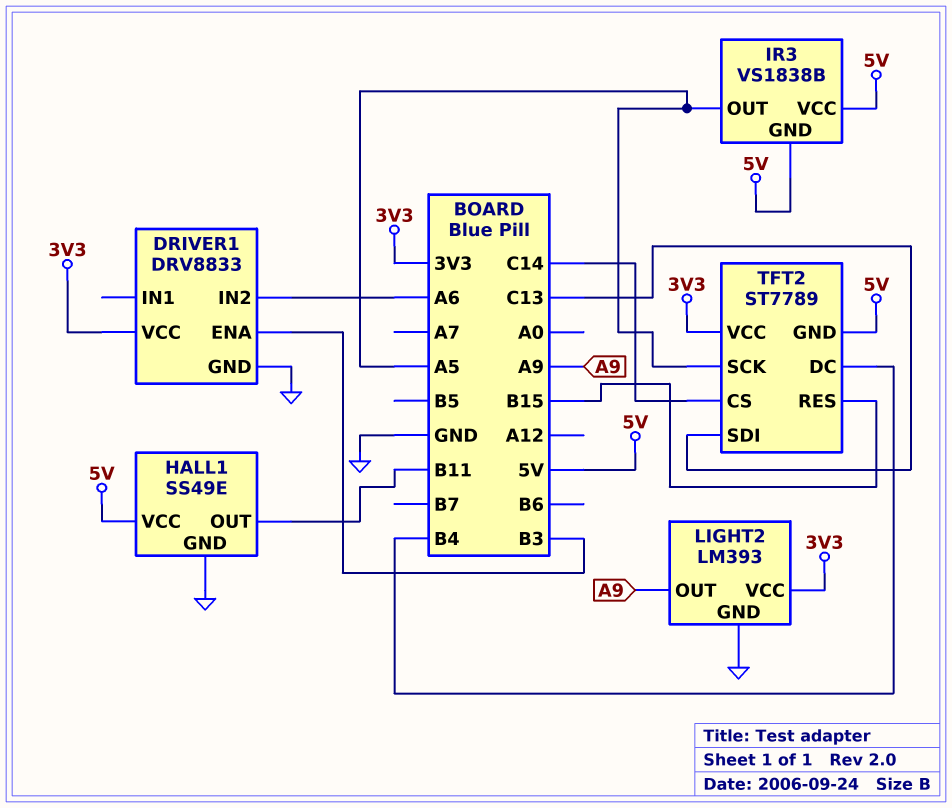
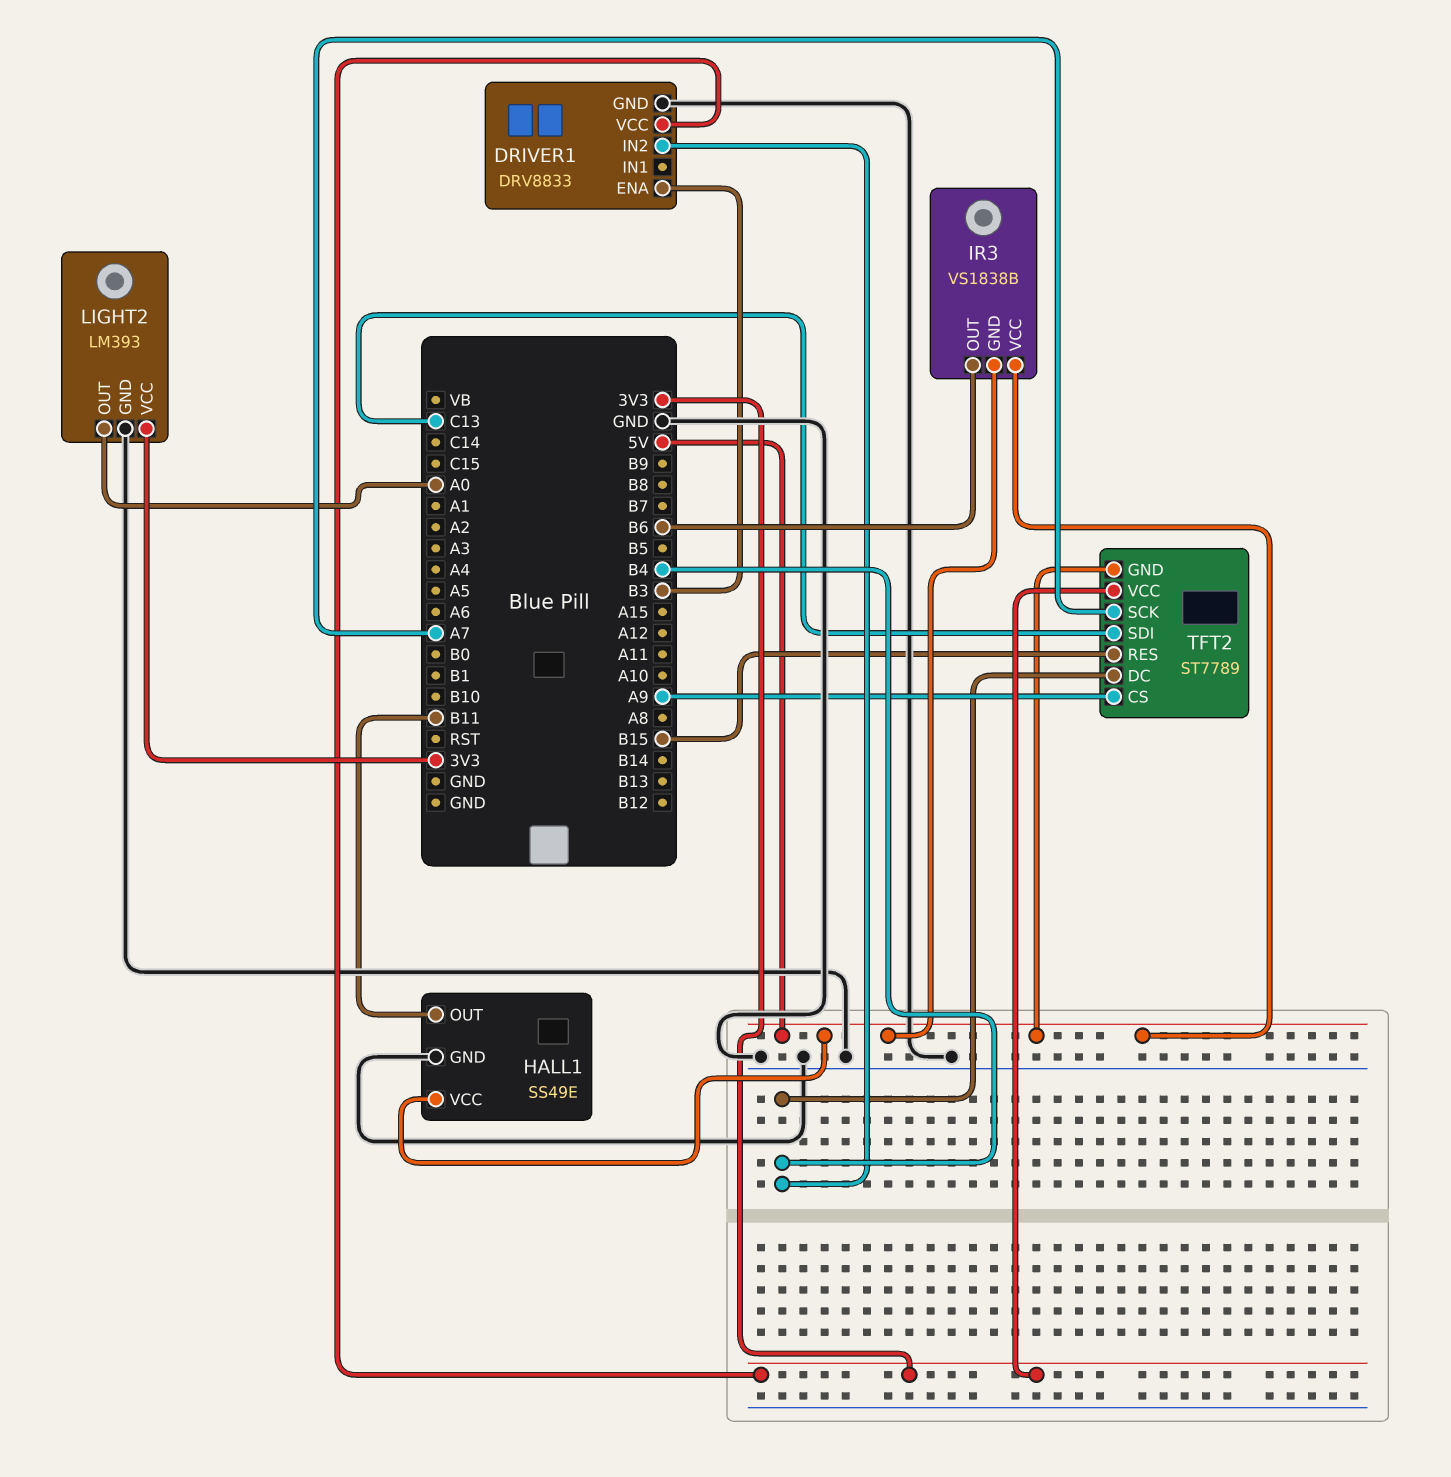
DRIVER1 pin IN2: A6 -> B4
IR3 pin OUT: A5 -> B6
LIGHT2 pin OUT: A9 -> A0
TFT2 pin CS: C14 -> A9
TFT2 pin SCK: A5 -> A7

